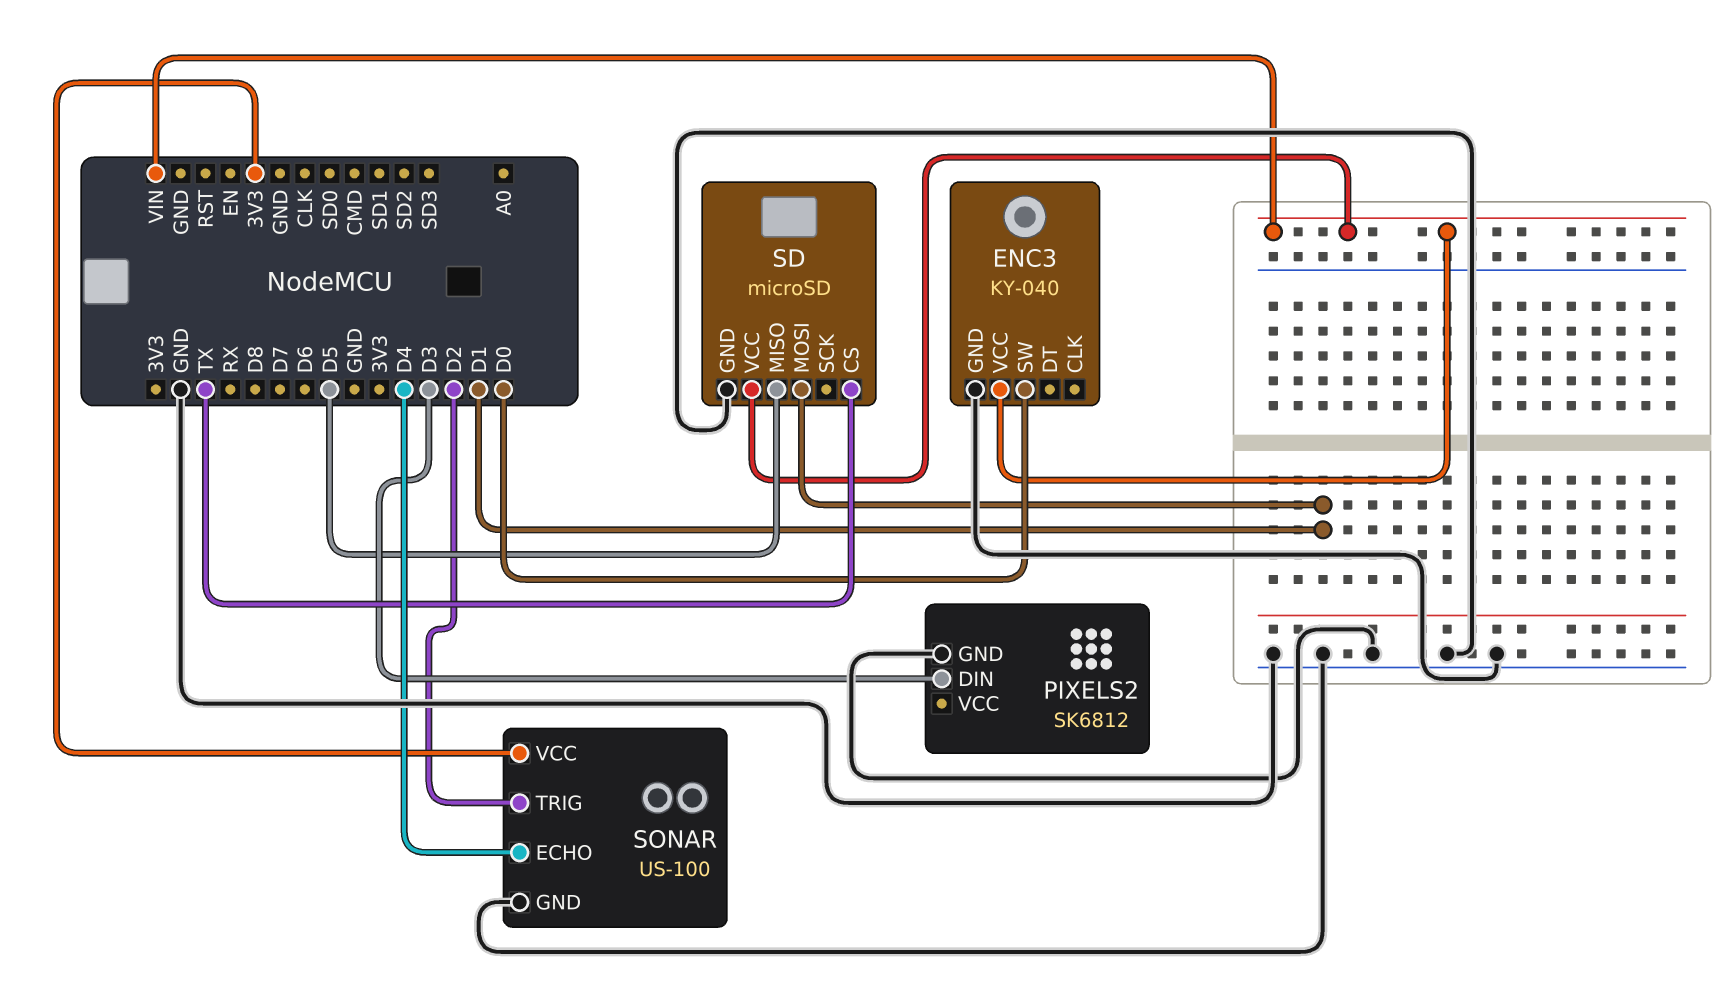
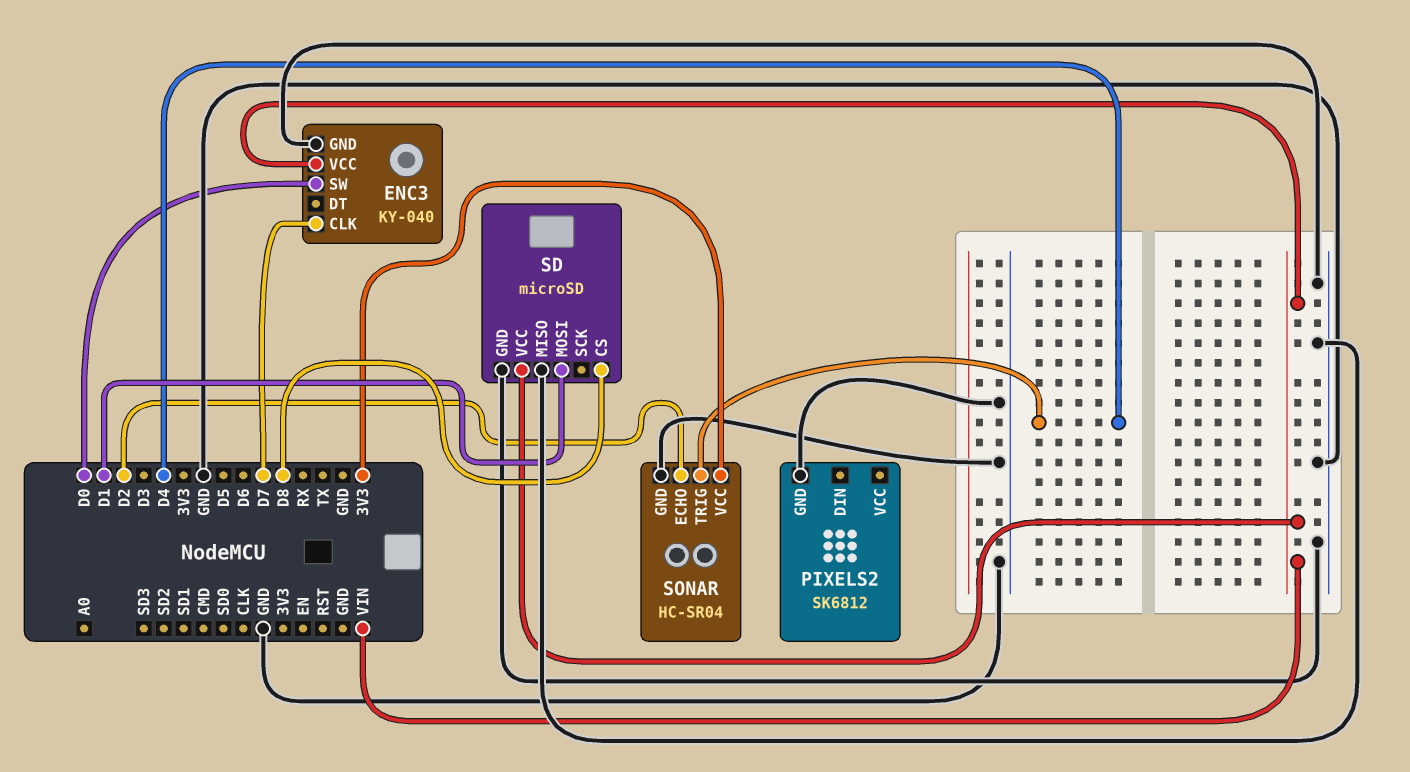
ENC3 pin CLK: none -> D7
PIXELS2 pin DIN: D3 -> none
SD pin CS: TX -> D8
SD pin MISO: D5 -> GND
SONAR: US-100 -> HC-SR04
SONAR pin ECHO: D4 -> D2
SONAR pin TRIG: D2 -> D4

